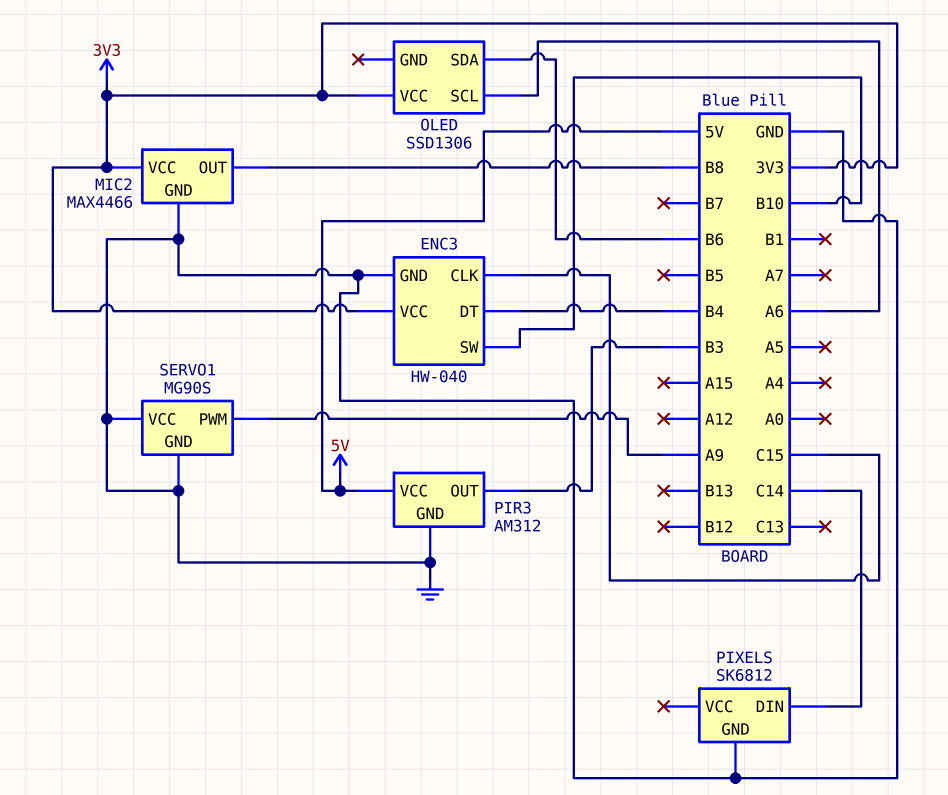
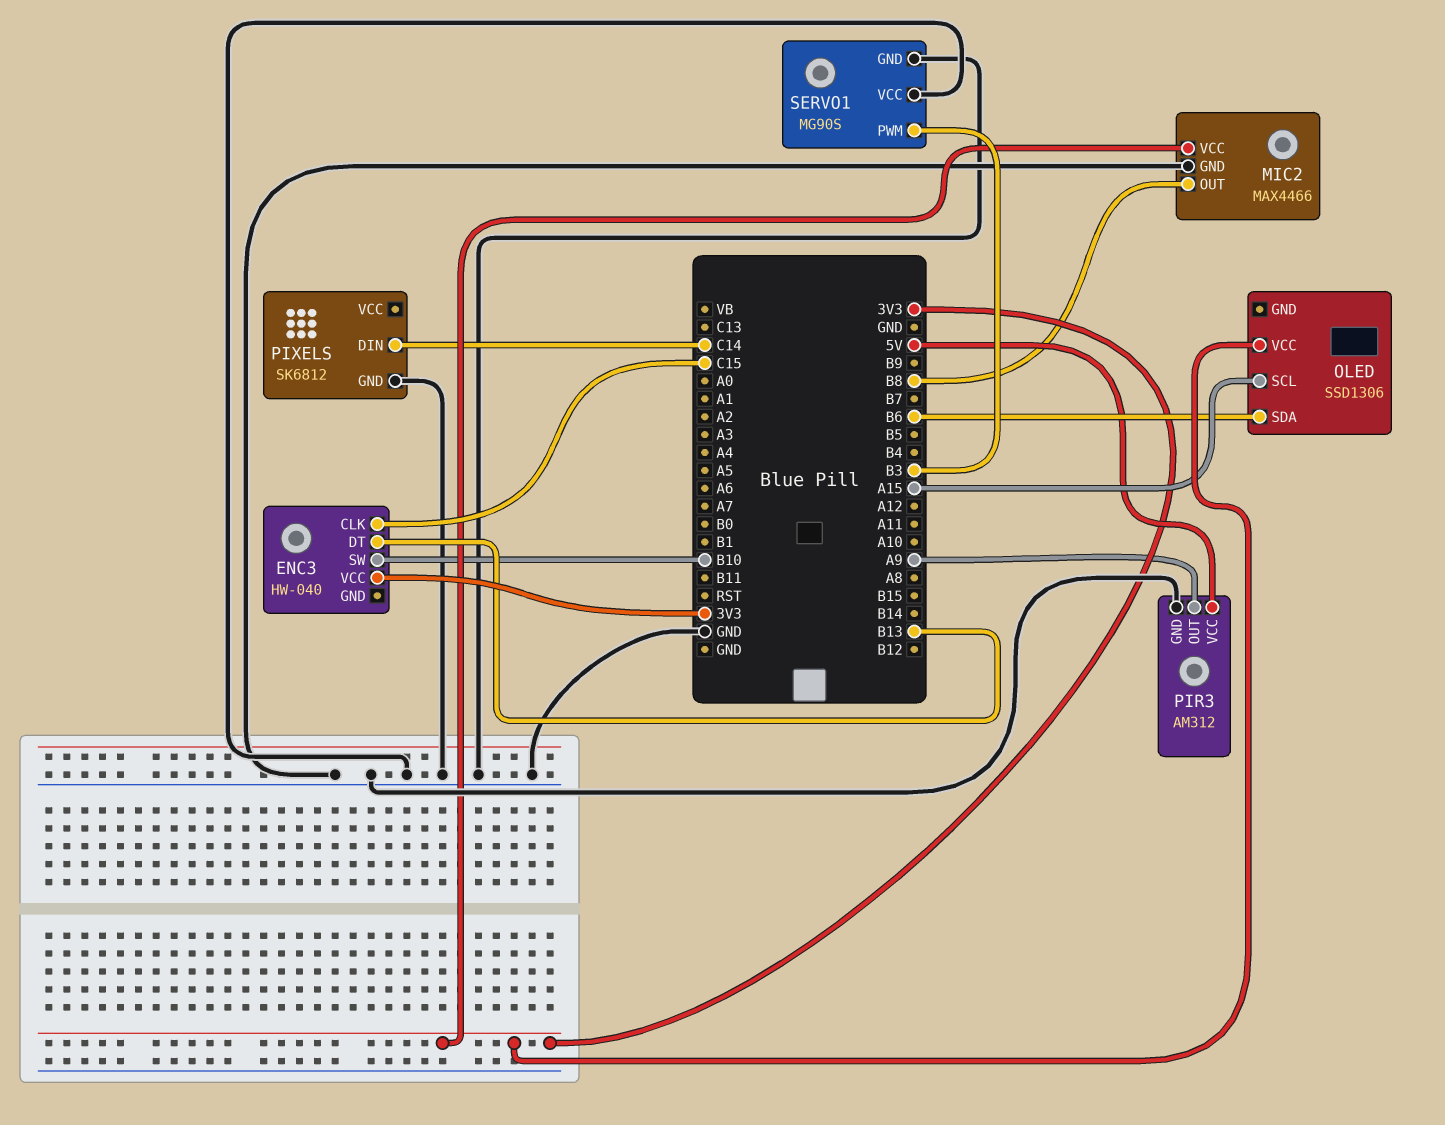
ENC3 pin DT: B4 -> B13
ENC3 pin GND: GND -> none
OLED pin SCL: A6 -> A15
PIR3 pin OUT: B3 -> A9
SERVO1 pin PWM: A9 -> B3

